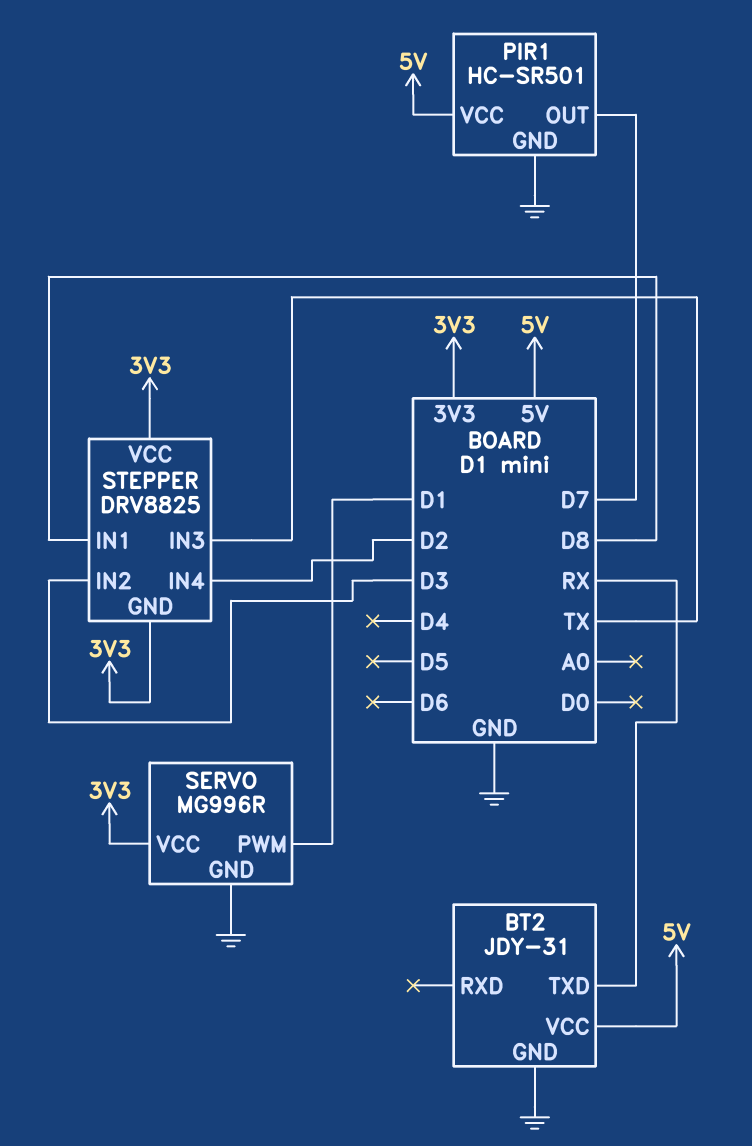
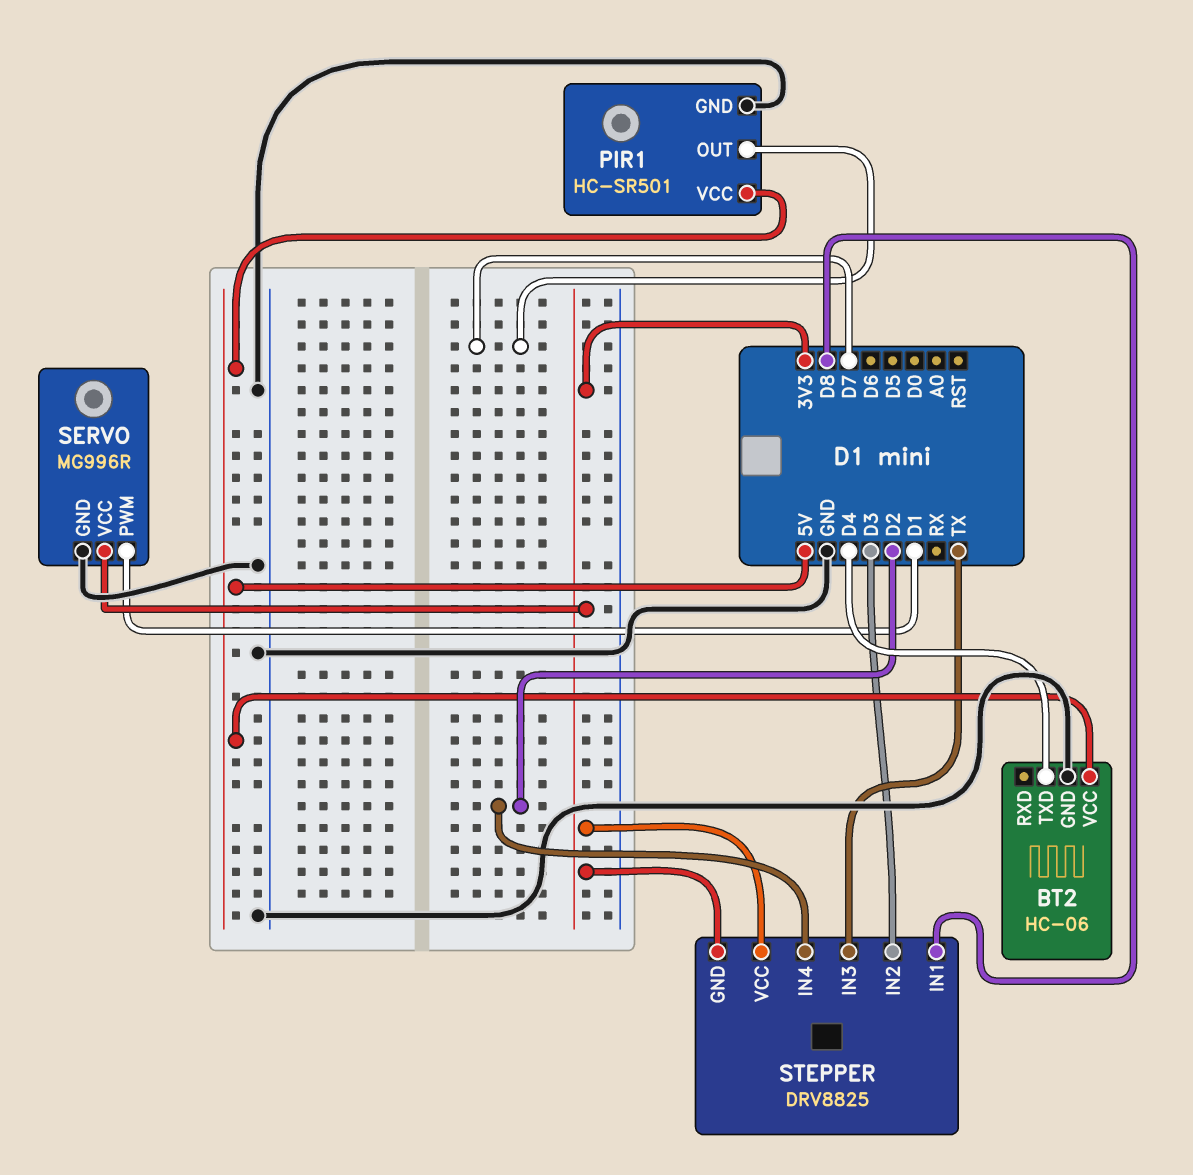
BT2: JDY-31 -> HC-06
BT2 pin TXD: RX -> D4

